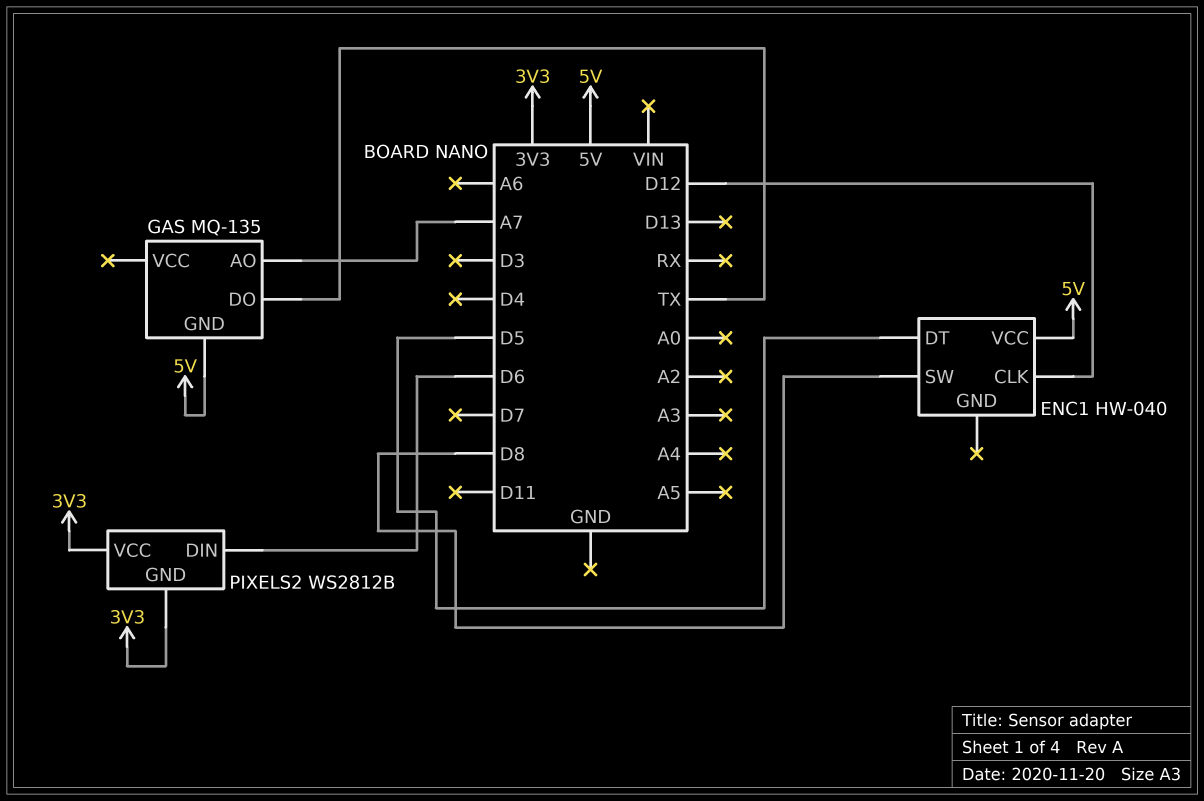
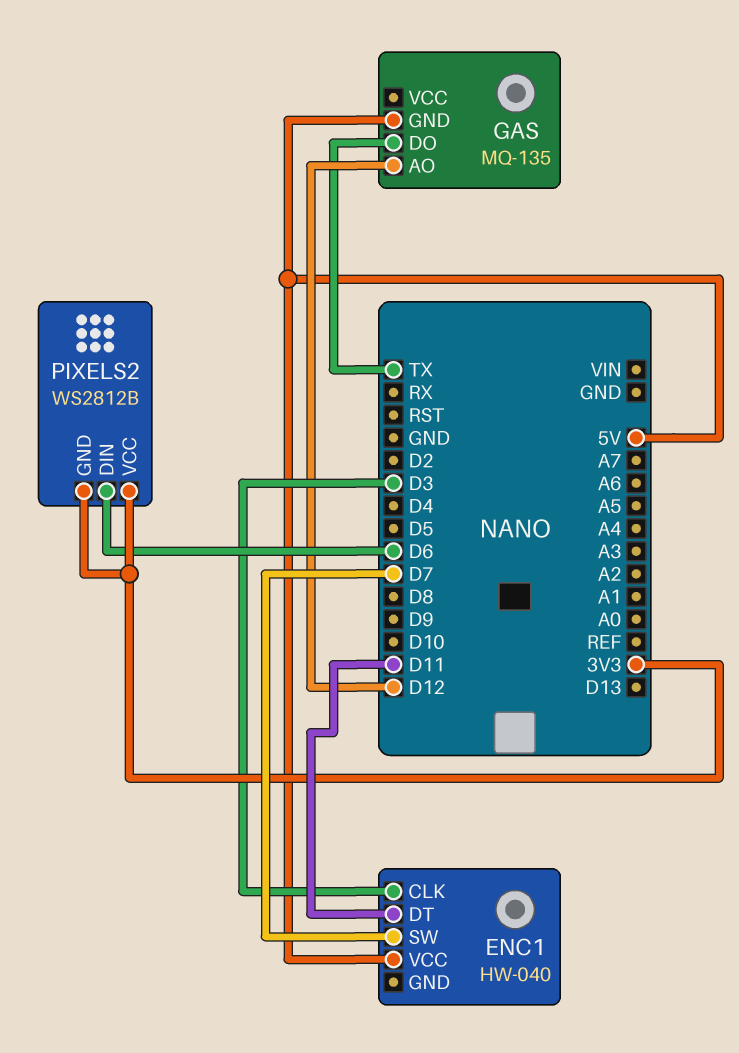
ENC1 pin CLK: D12 -> D3
ENC1 pin DT: D5 -> D11
ENC1 pin SW: D8 -> D7
GAS pin AO: A7 -> D12

